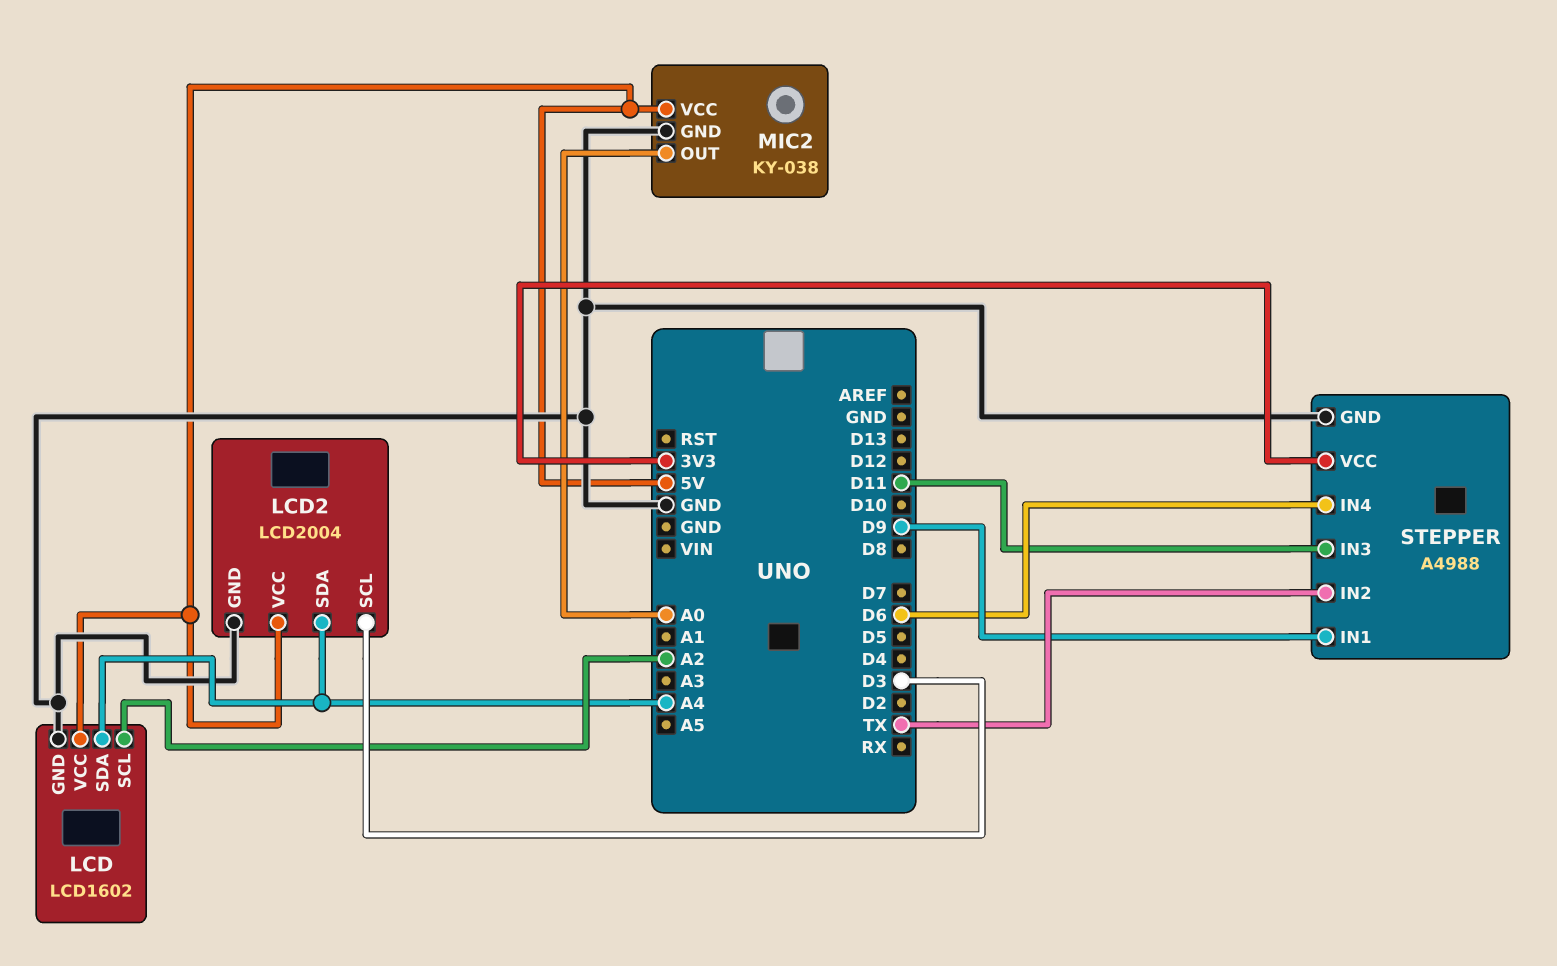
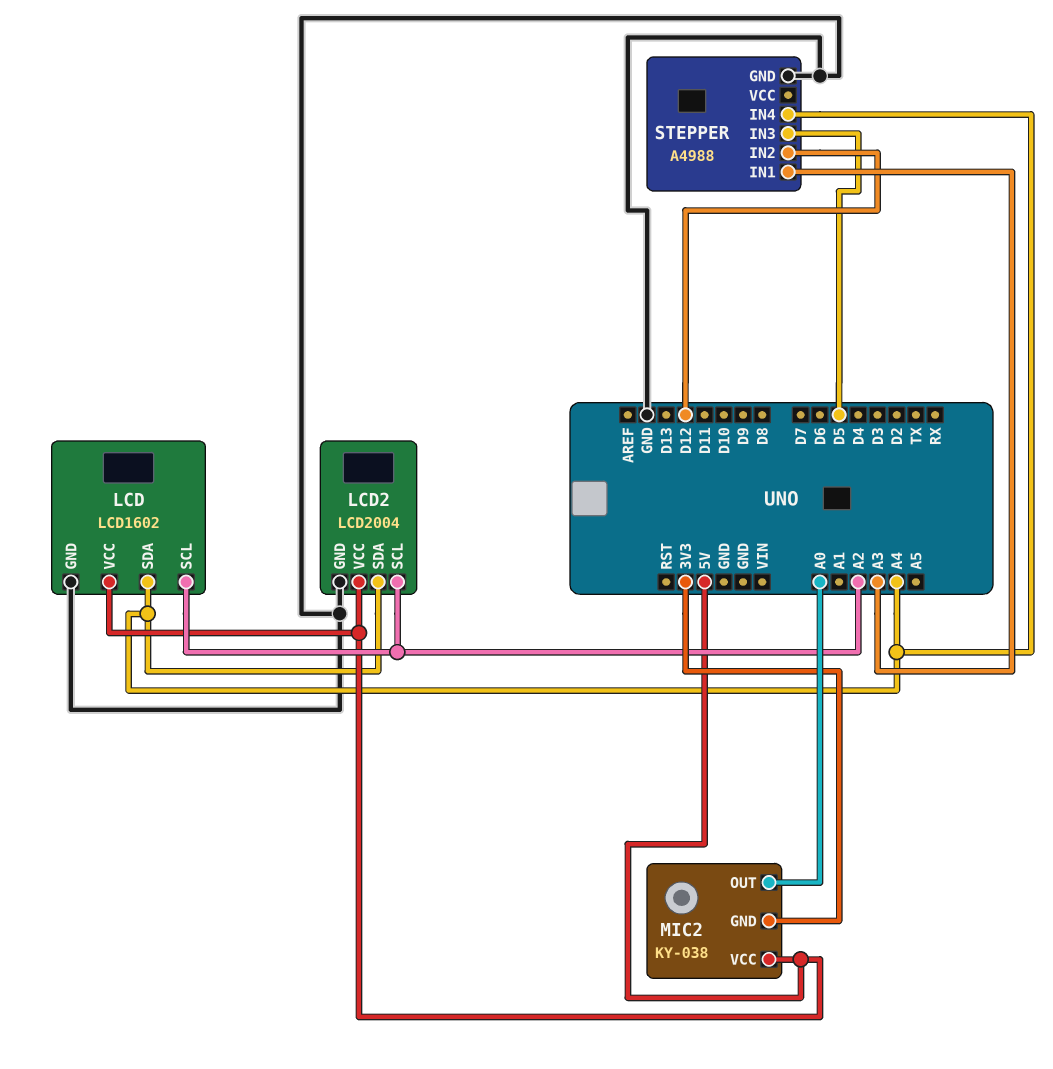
LCD2 pin SCL: D3 -> A2
MIC2 pin GND: GND -> 3V3
STEPPER pin IN1: D9 -> A3
STEPPER pin IN2: TX -> D12
STEPPER pin IN3: D11 -> D5
STEPPER pin IN4: D6 -> A4
STEPPER pin VCC: 3V3 -> none

